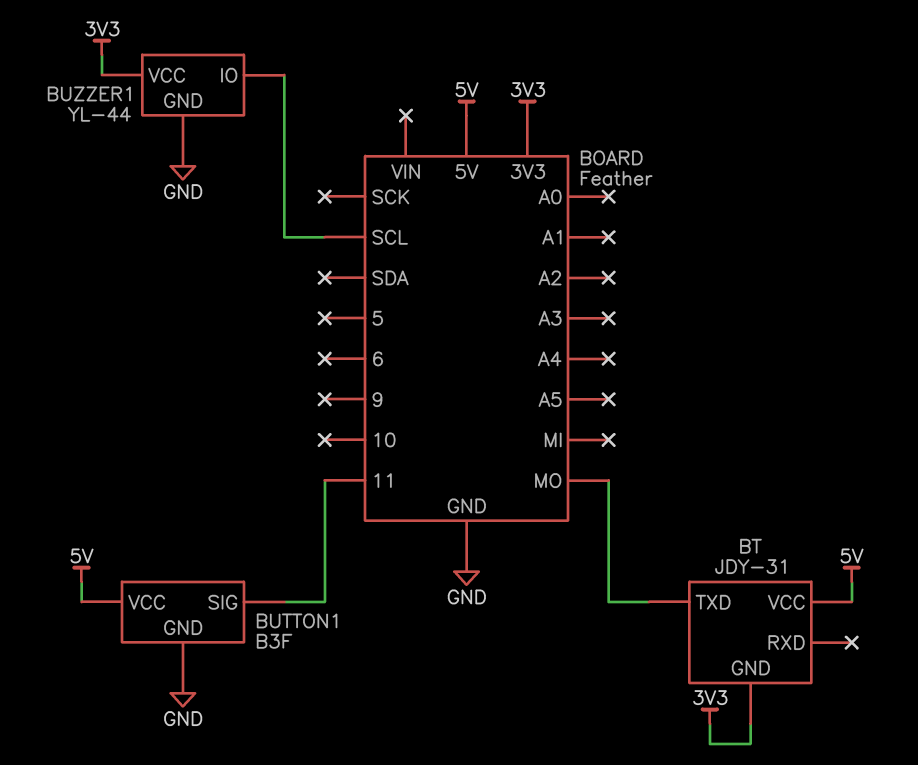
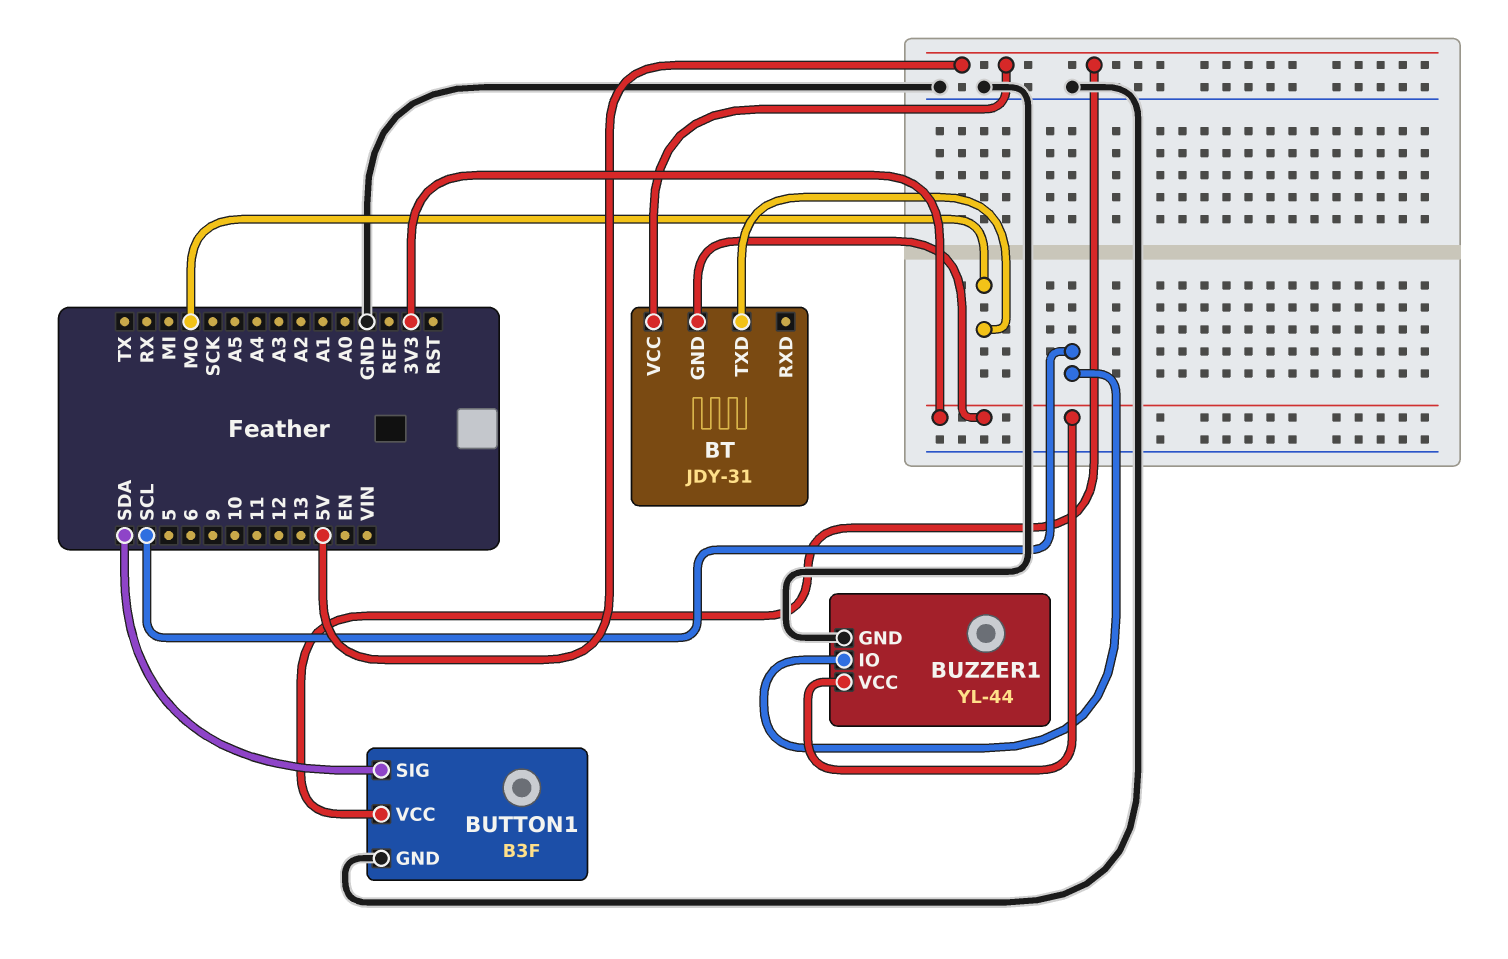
BUTTON1 pin SIG: 11 -> SDA

